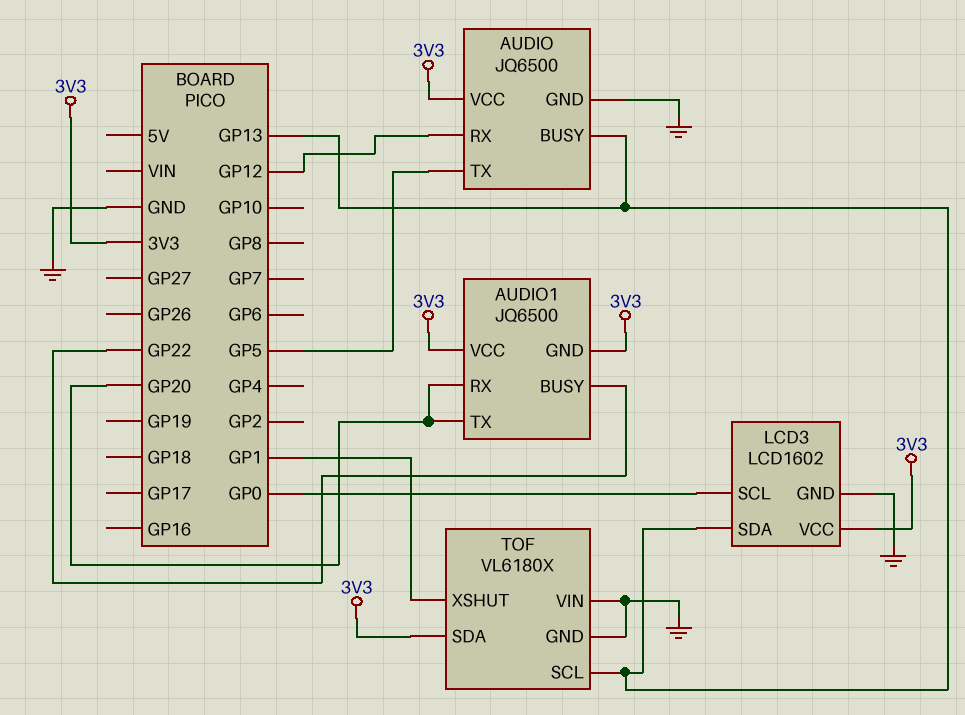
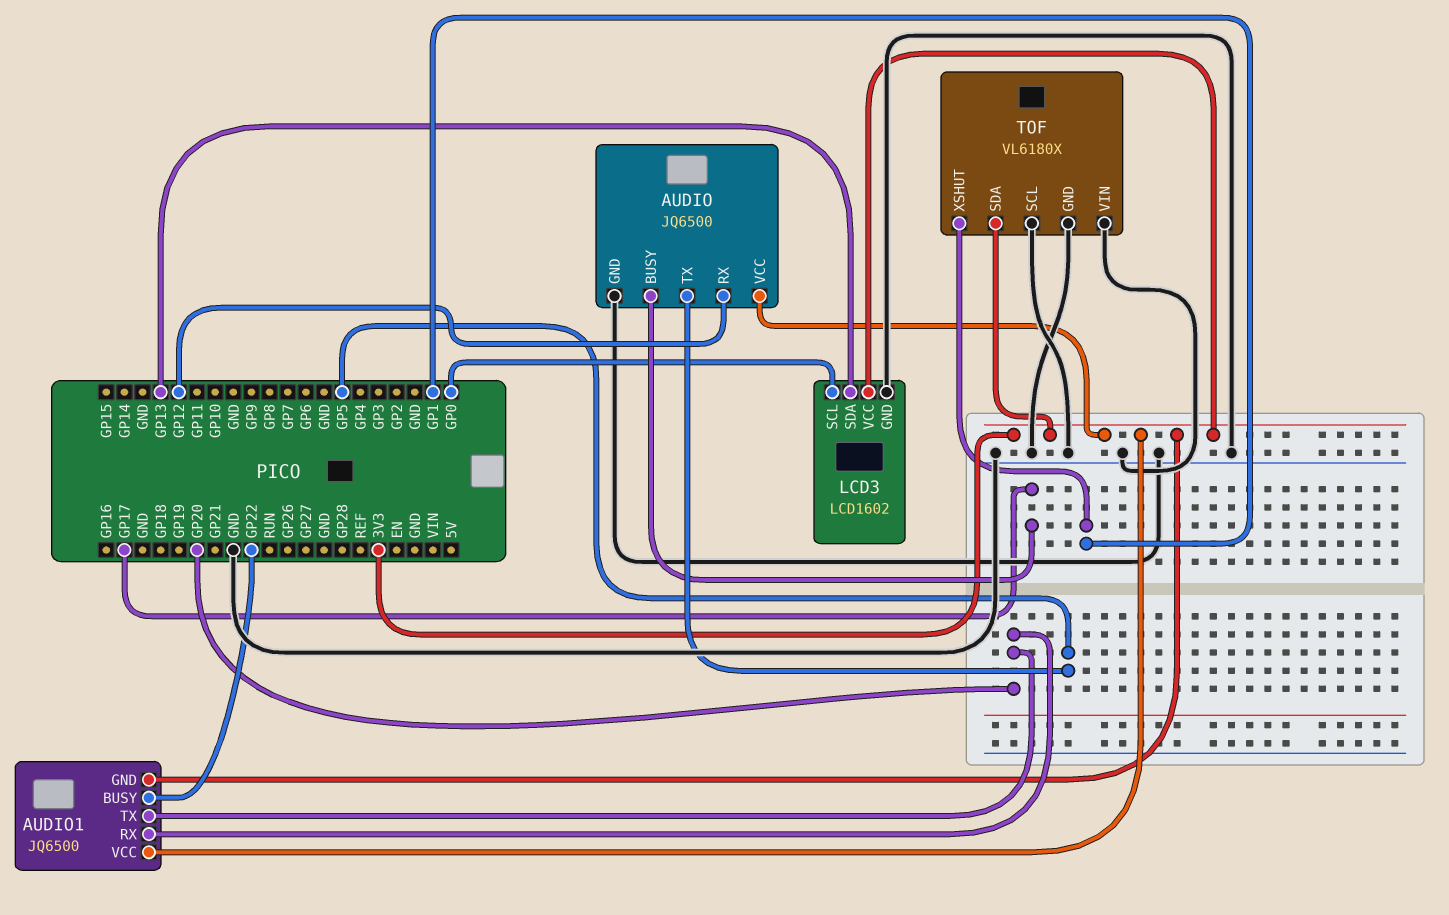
AUDIO pin BUSY: GP13 -> GP17
TOF pin SCL: GP13 -> GND

